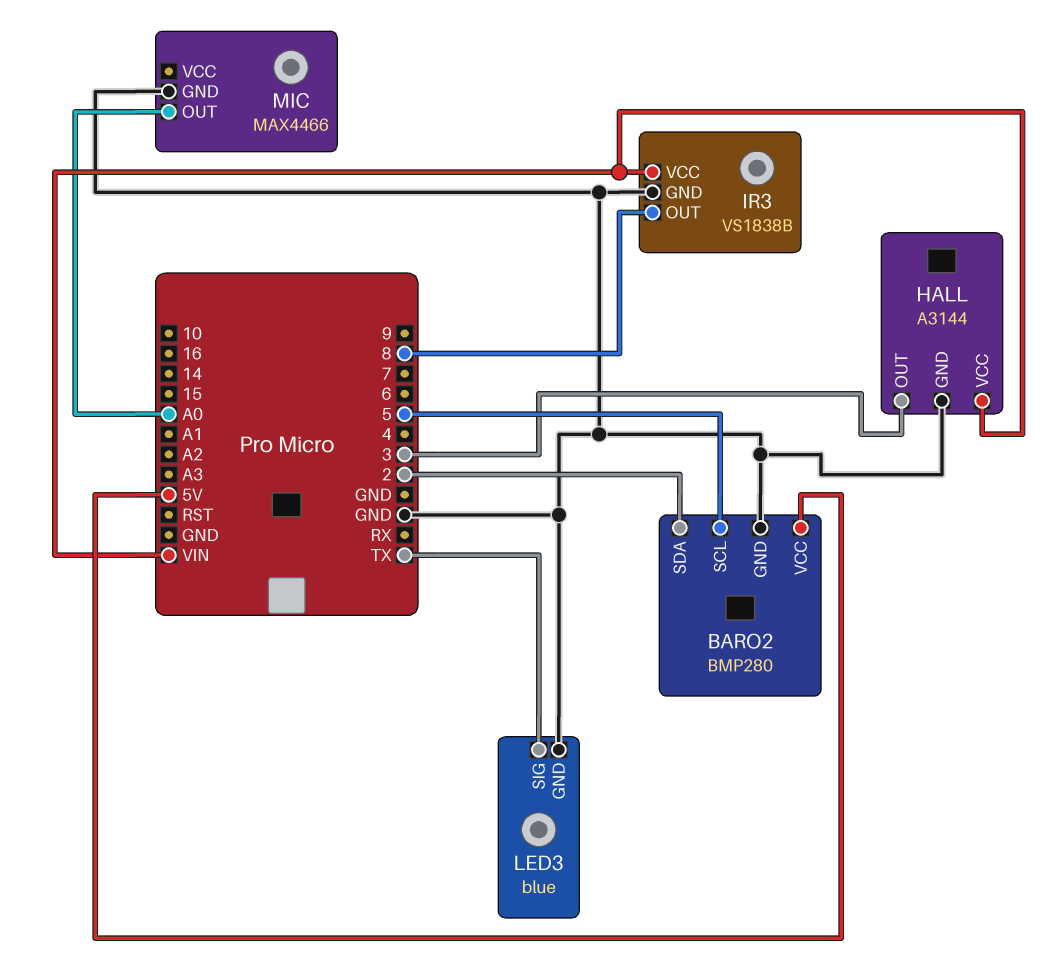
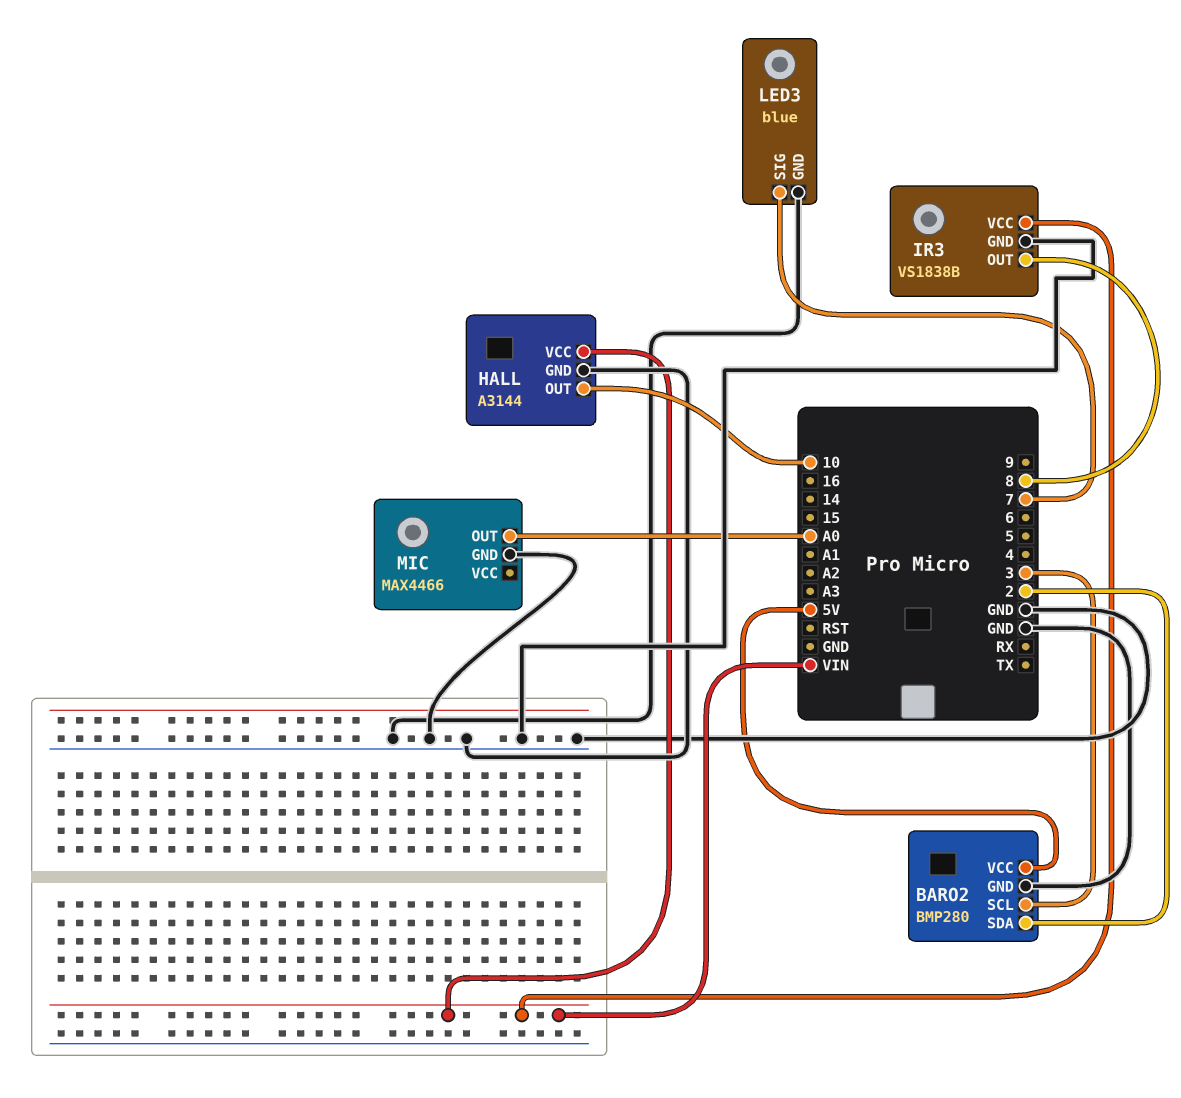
BARO2 pin SCL: 5 -> 3
HALL pin OUT: 3 -> 10
LED3 pin SIG: TX -> 7

